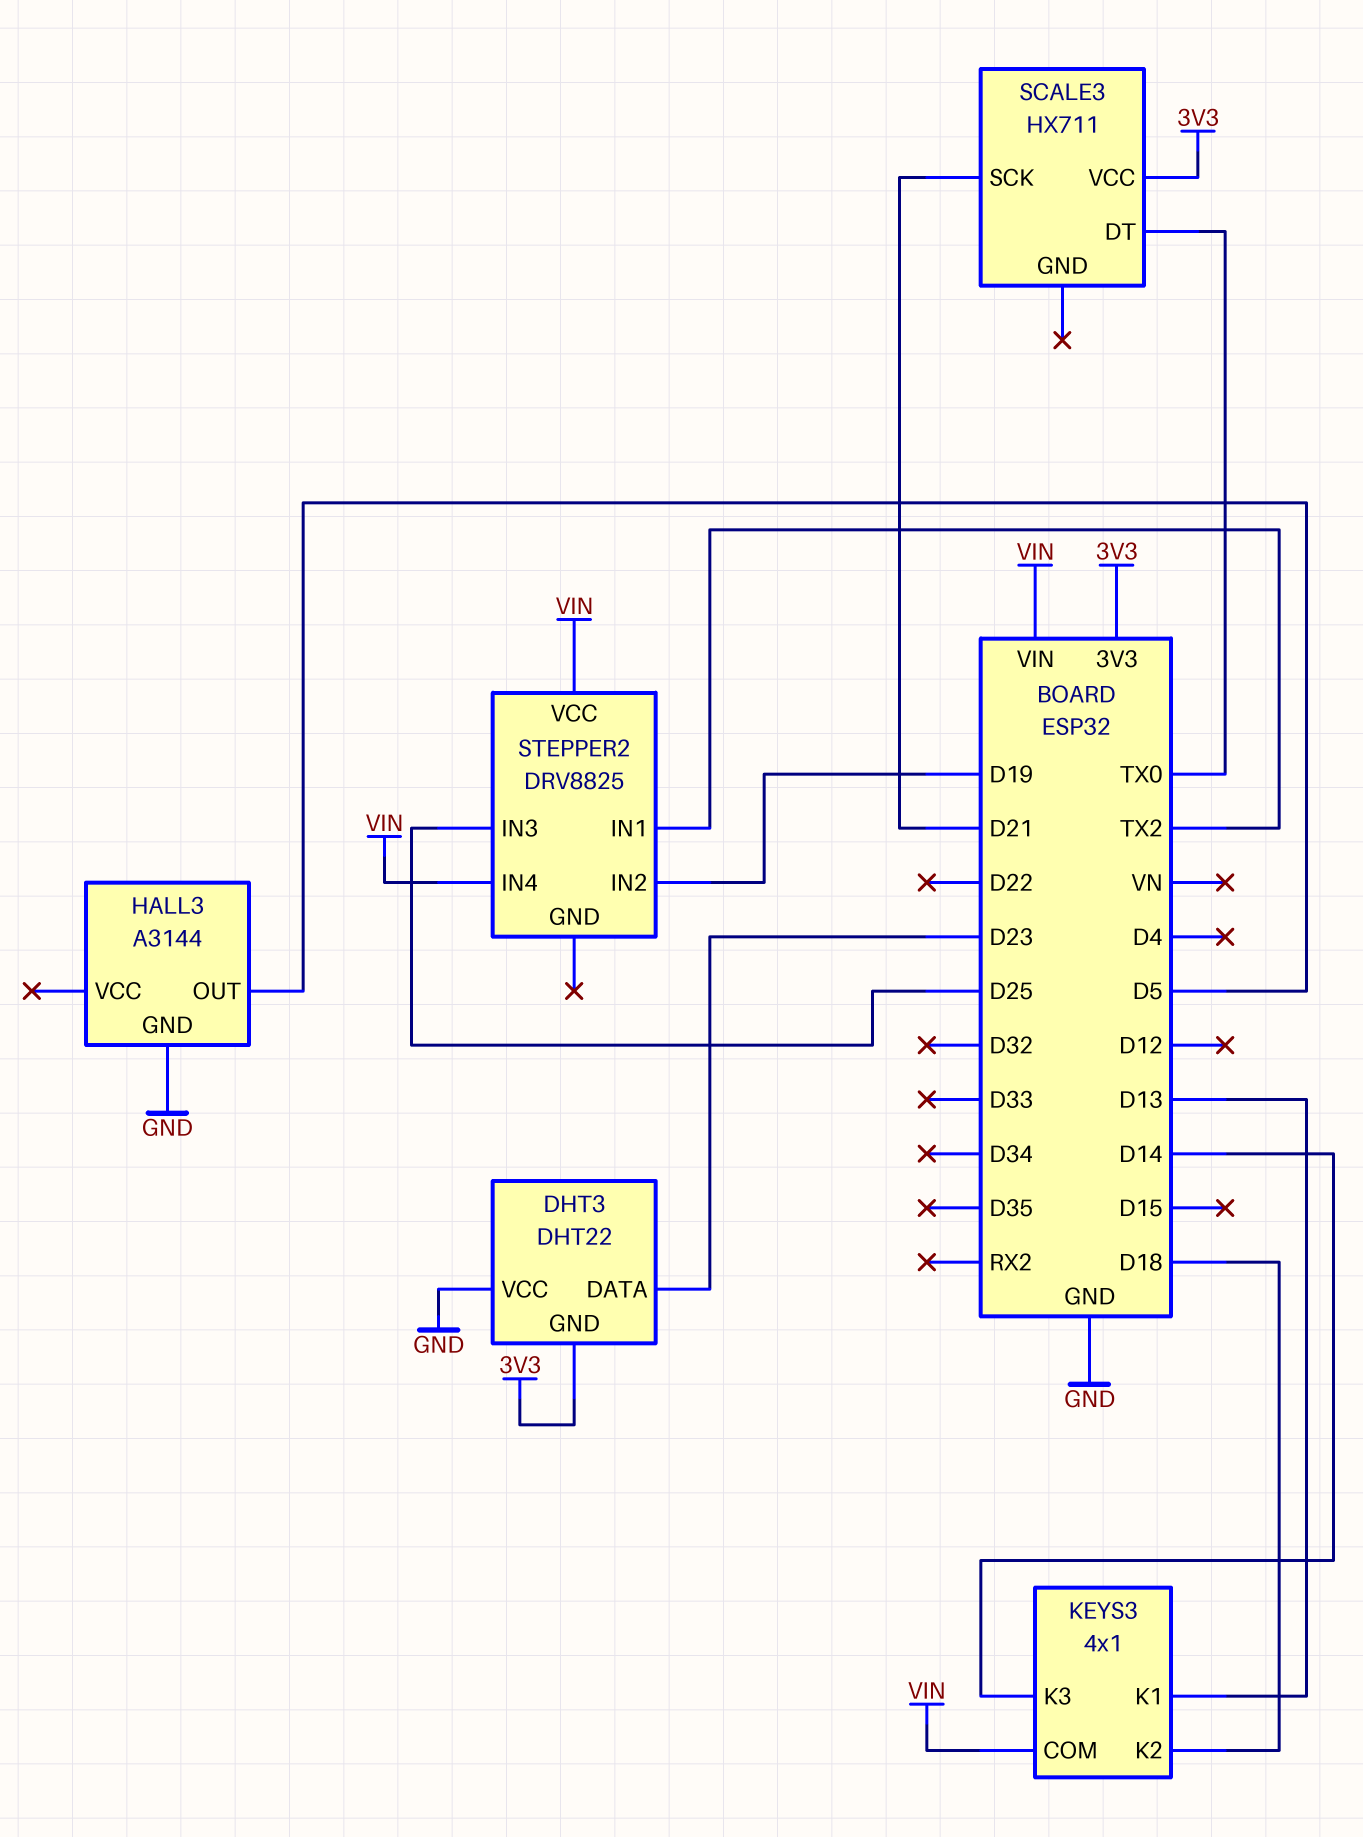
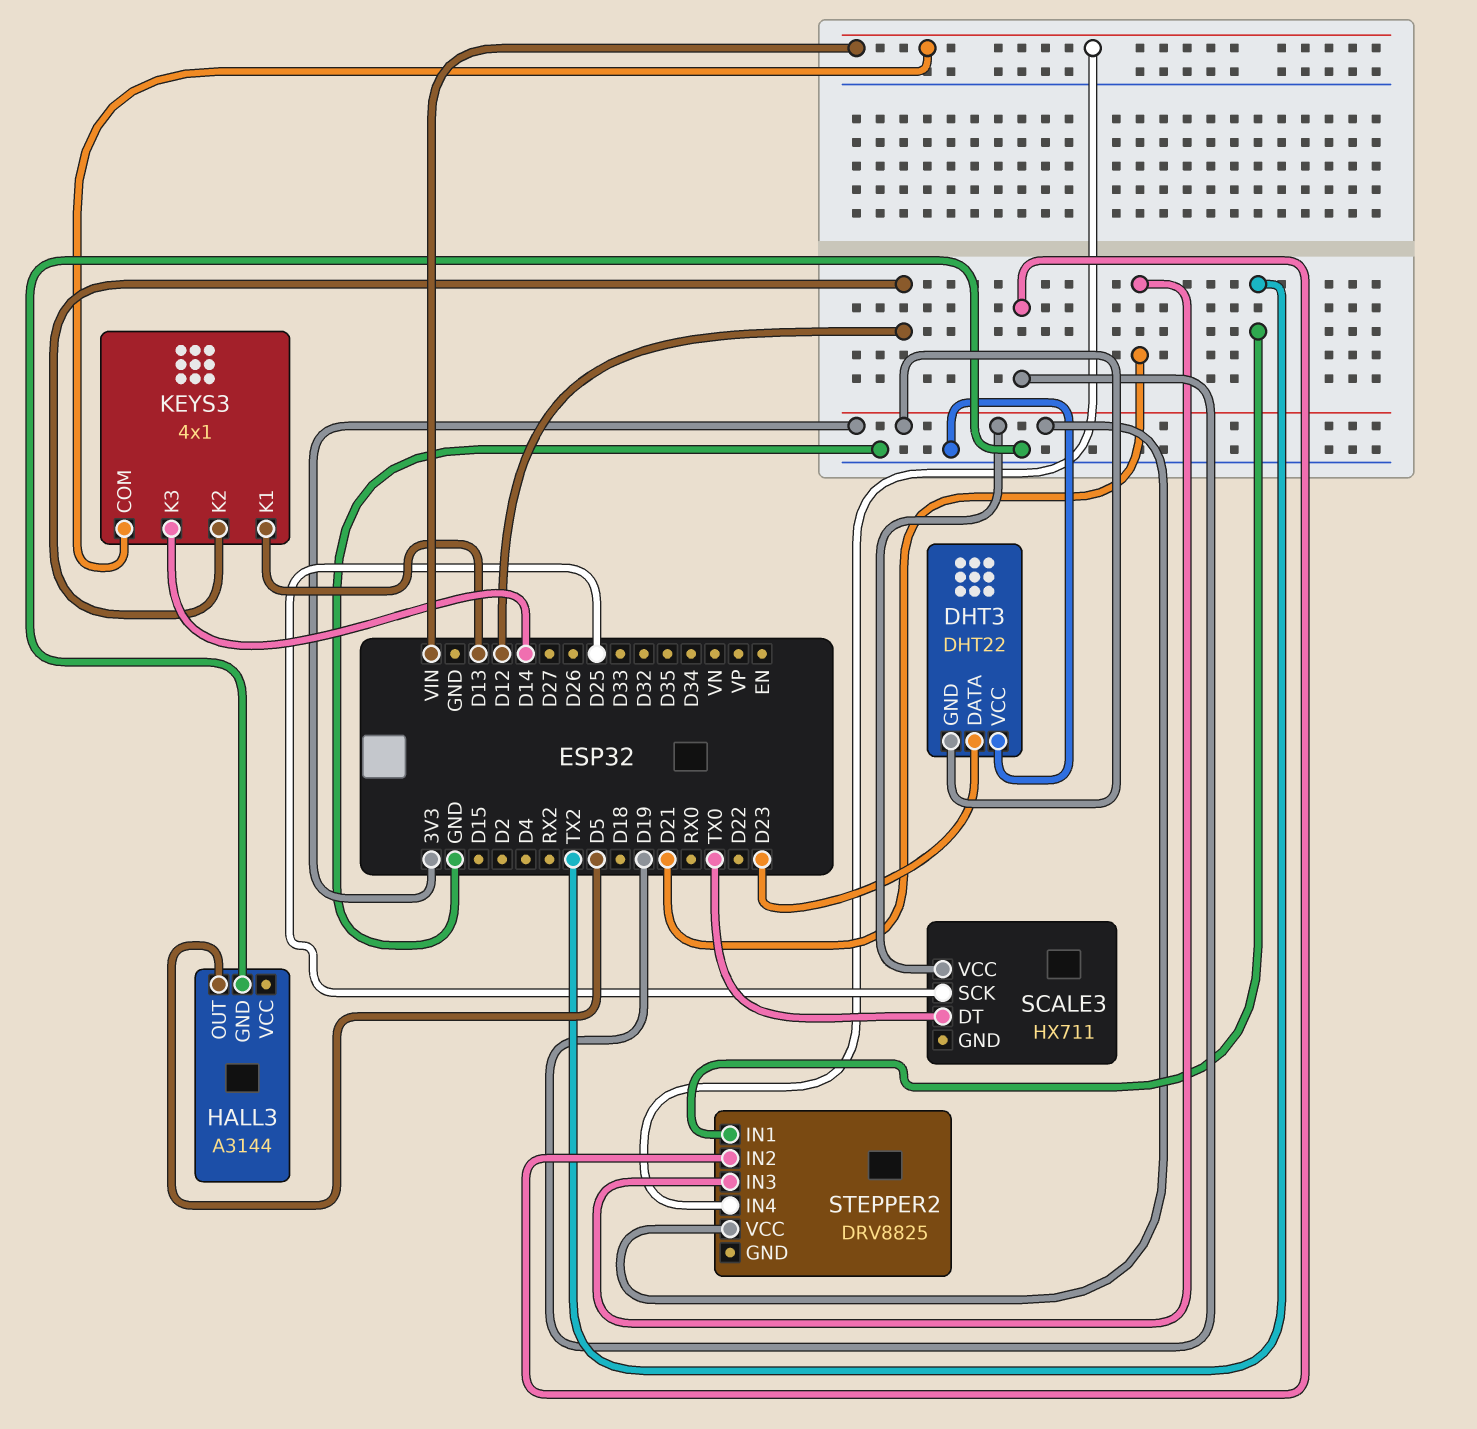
KEYS3 pin K2: D18 -> D12
SCALE3 pin SCK: D21 -> D25
STEPPER2 pin IN3: D25 -> D21
STEPPER2 pin VCC: VIN -> 3V3

